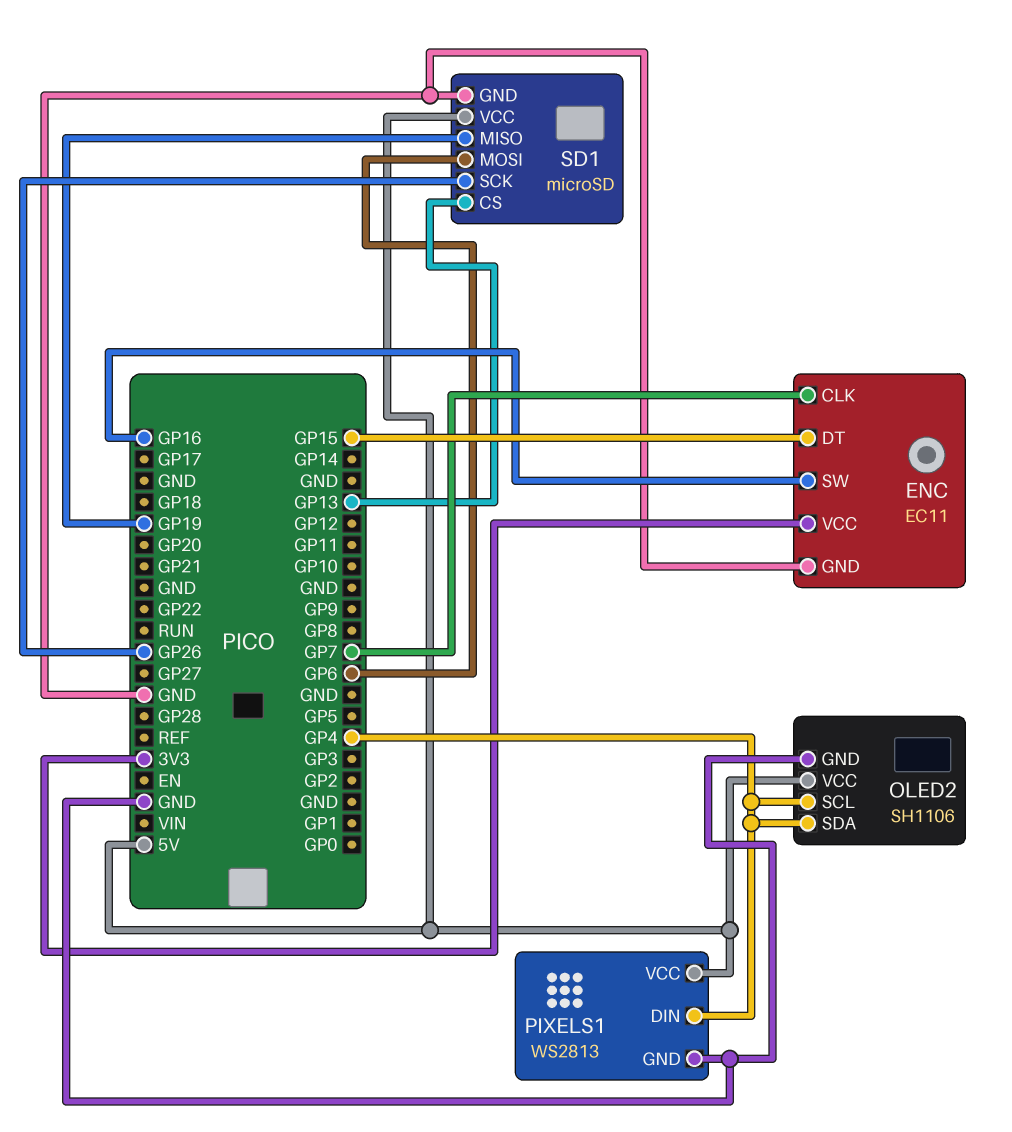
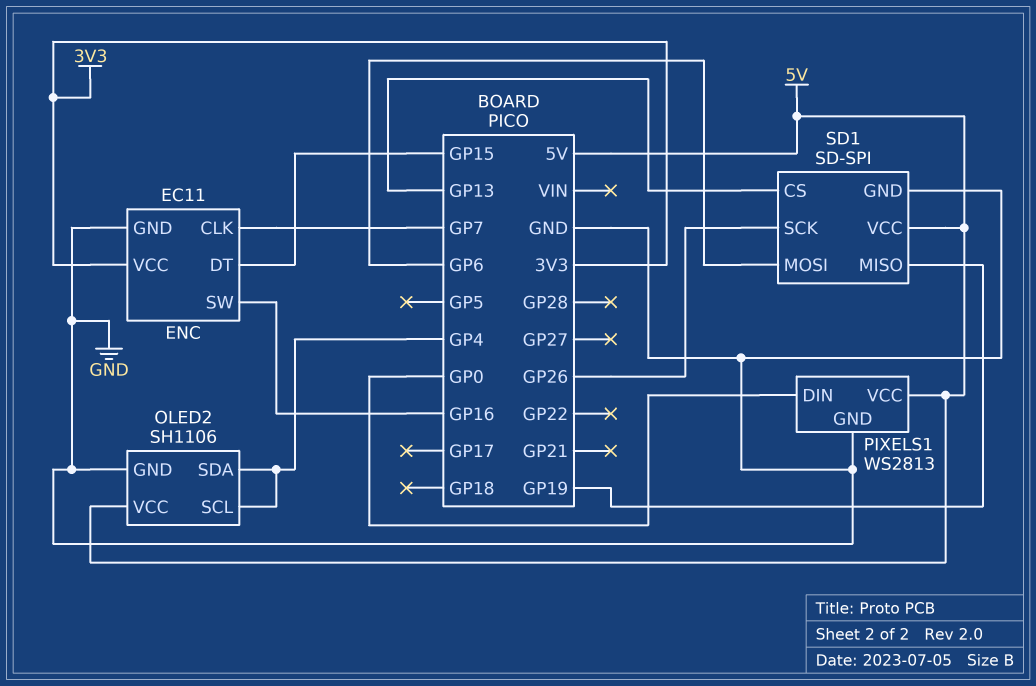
PIXELS1 pin DIN: GP4 -> GP0
SD1: microSD -> SD-SPI

